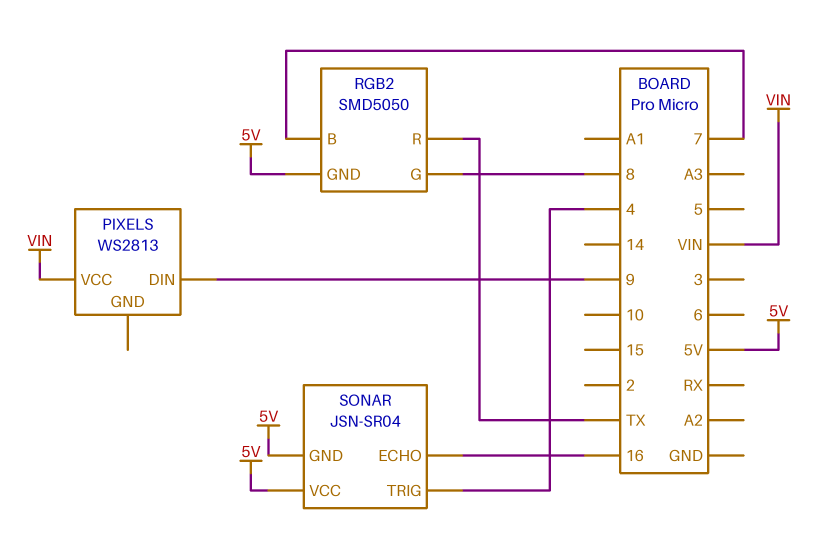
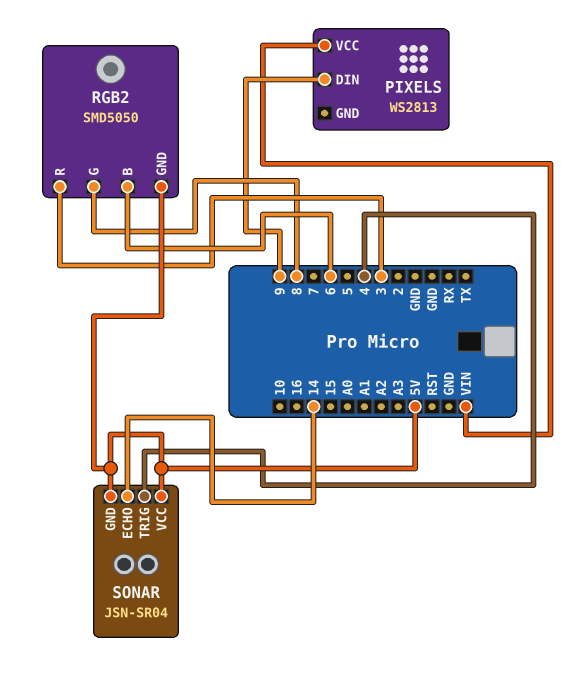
RGB2 pin B: 7 -> 6
RGB2 pin R: TX -> 3
SONAR pin ECHO: 16 -> 14

